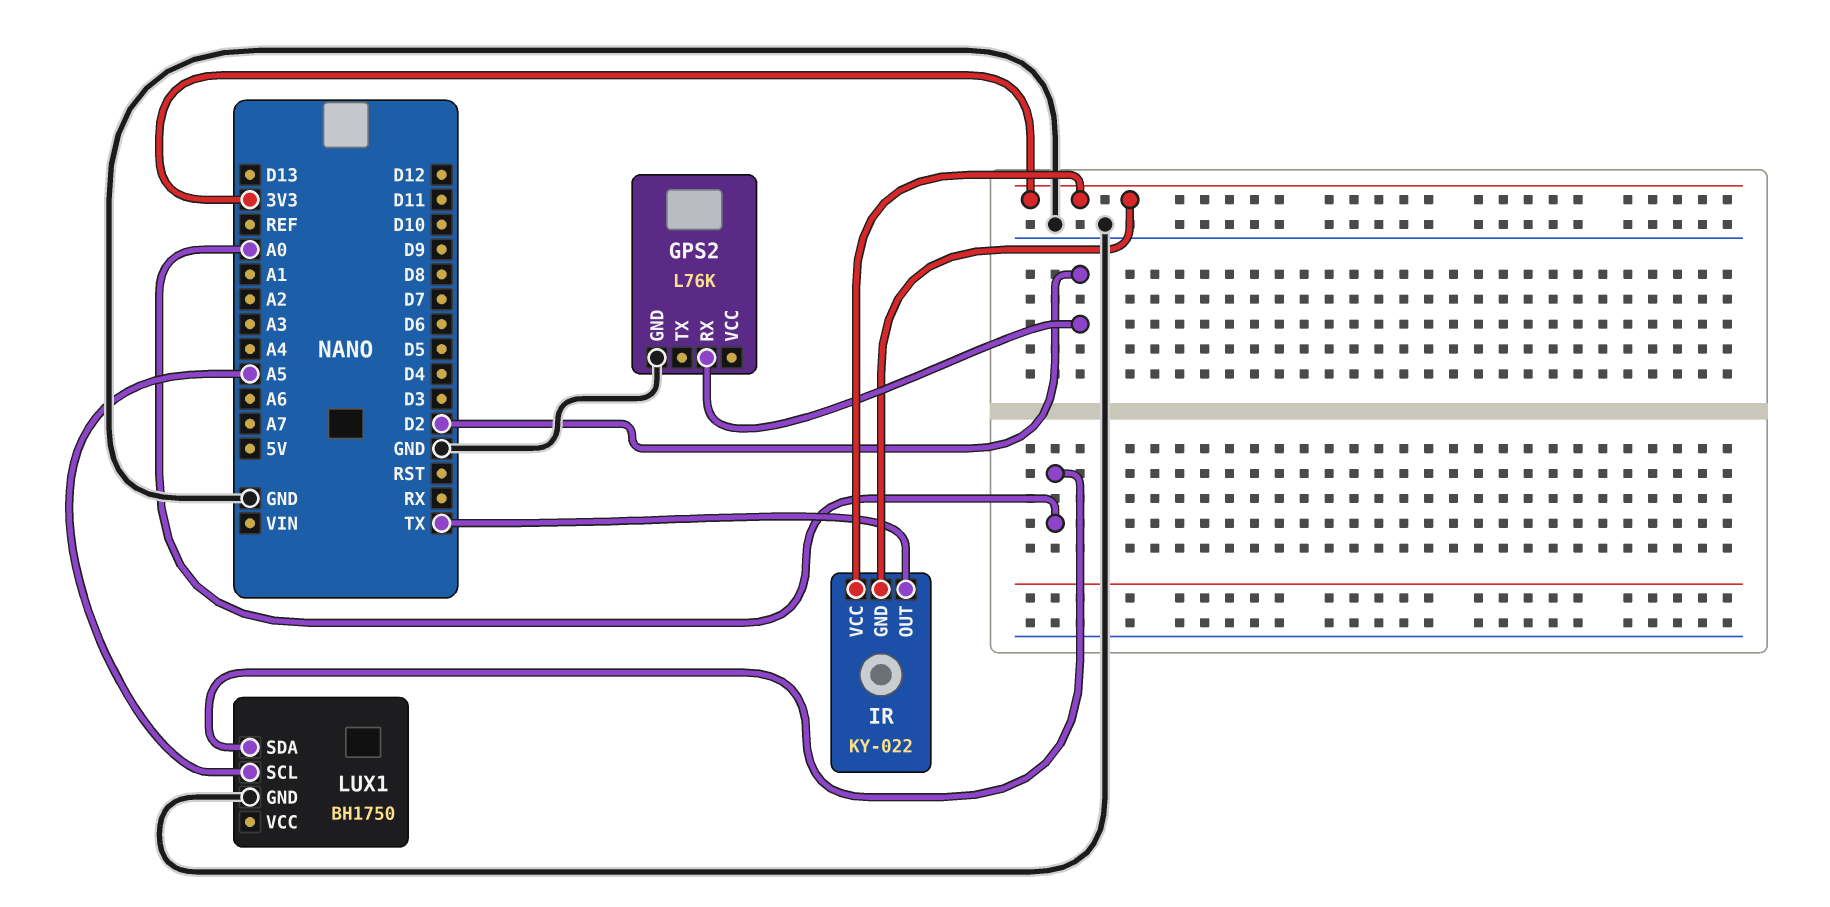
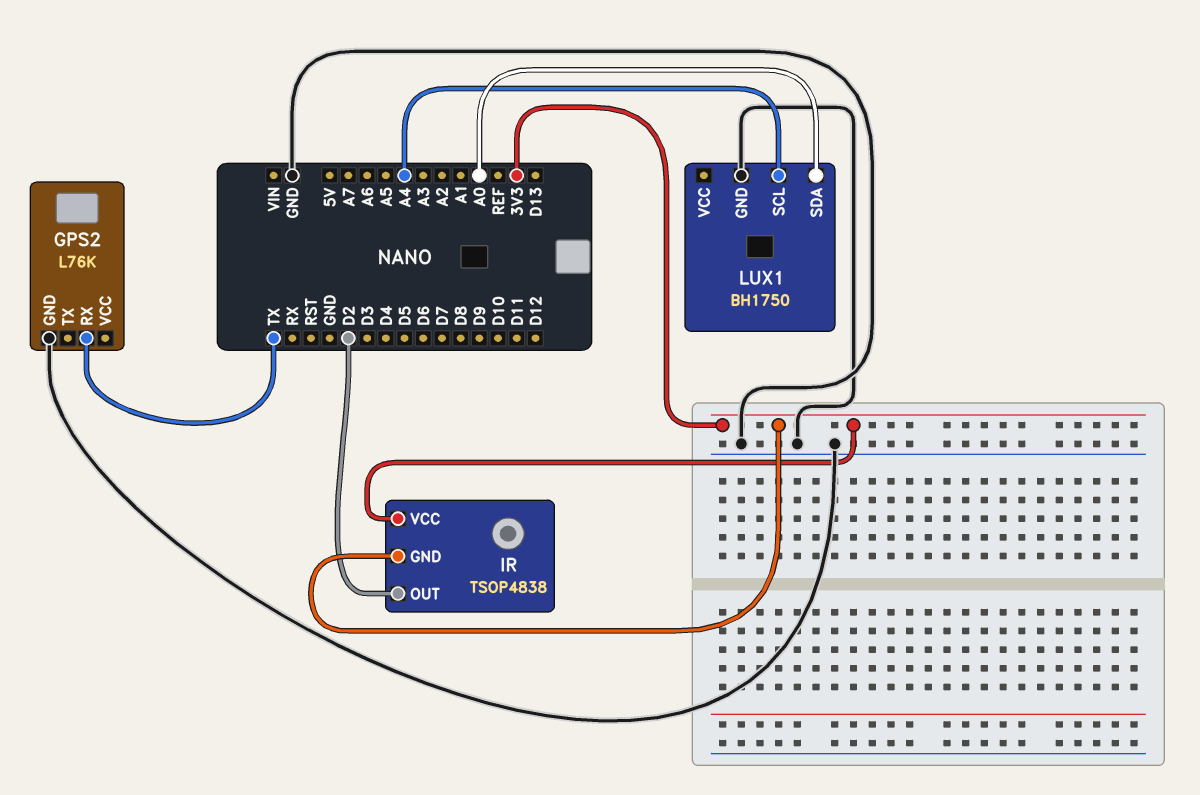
GPS2 pin RX: D2 -> TX
IR: KY-022 -> TSOP4838
IR pin OUT: TX -> D2
LUX1 pin SCL: A5 -> A4

